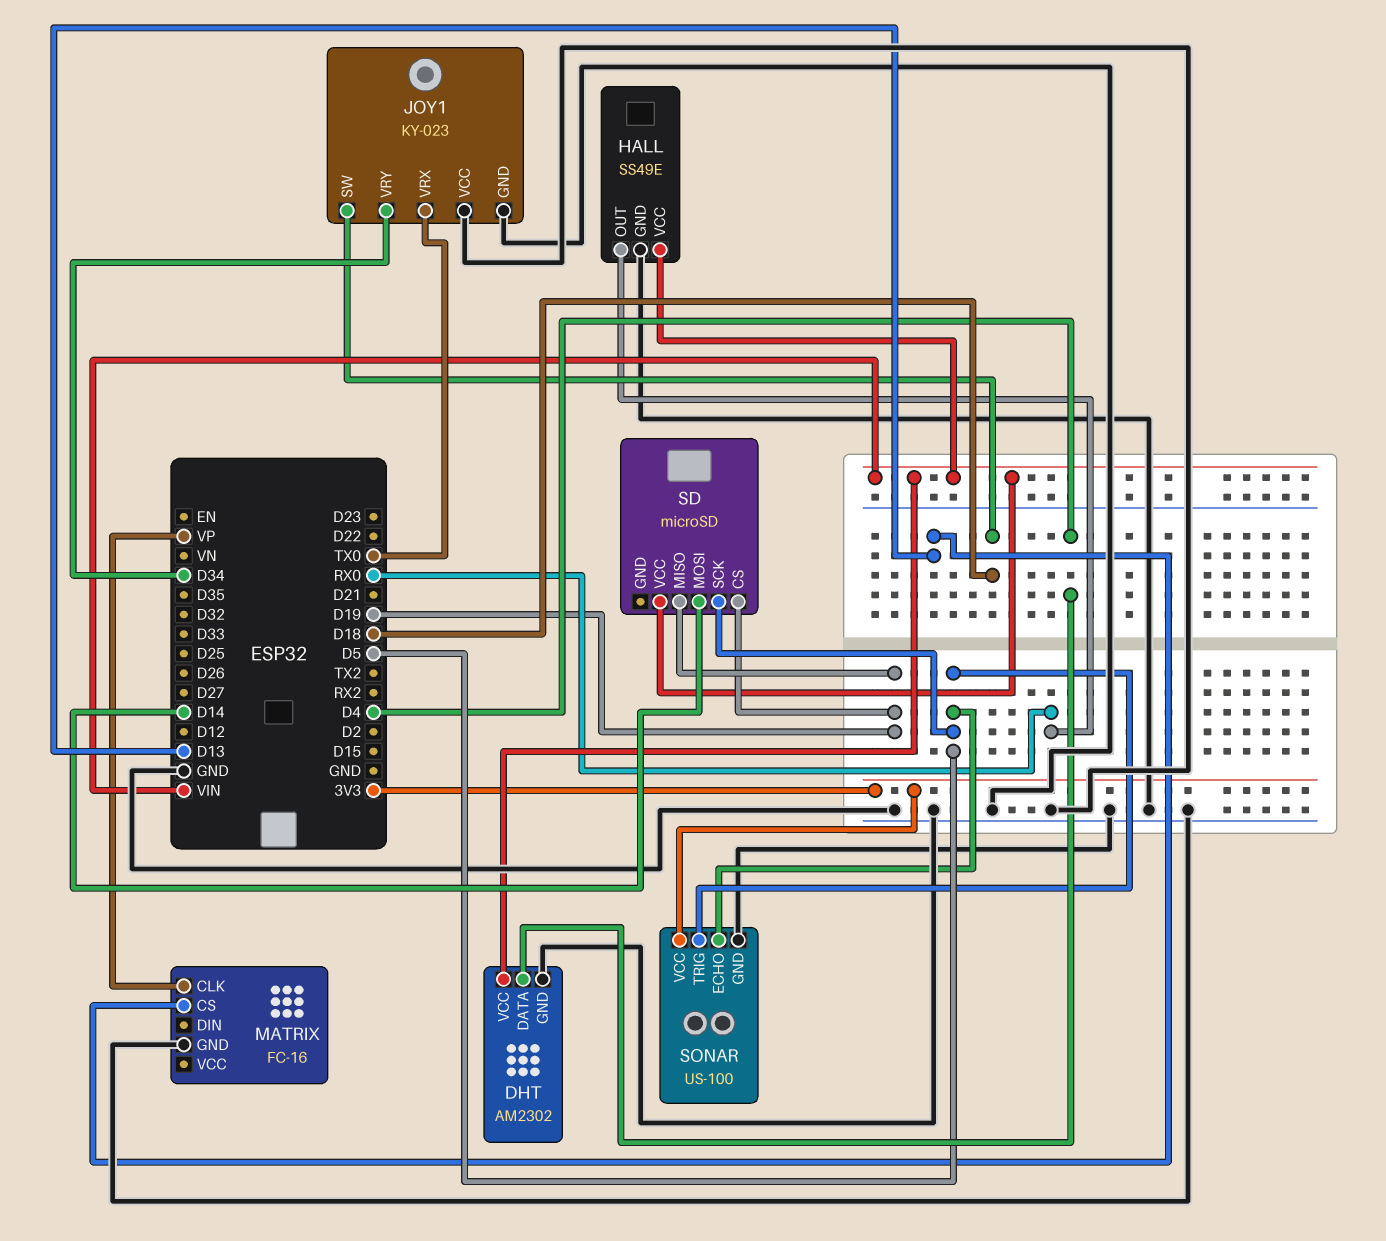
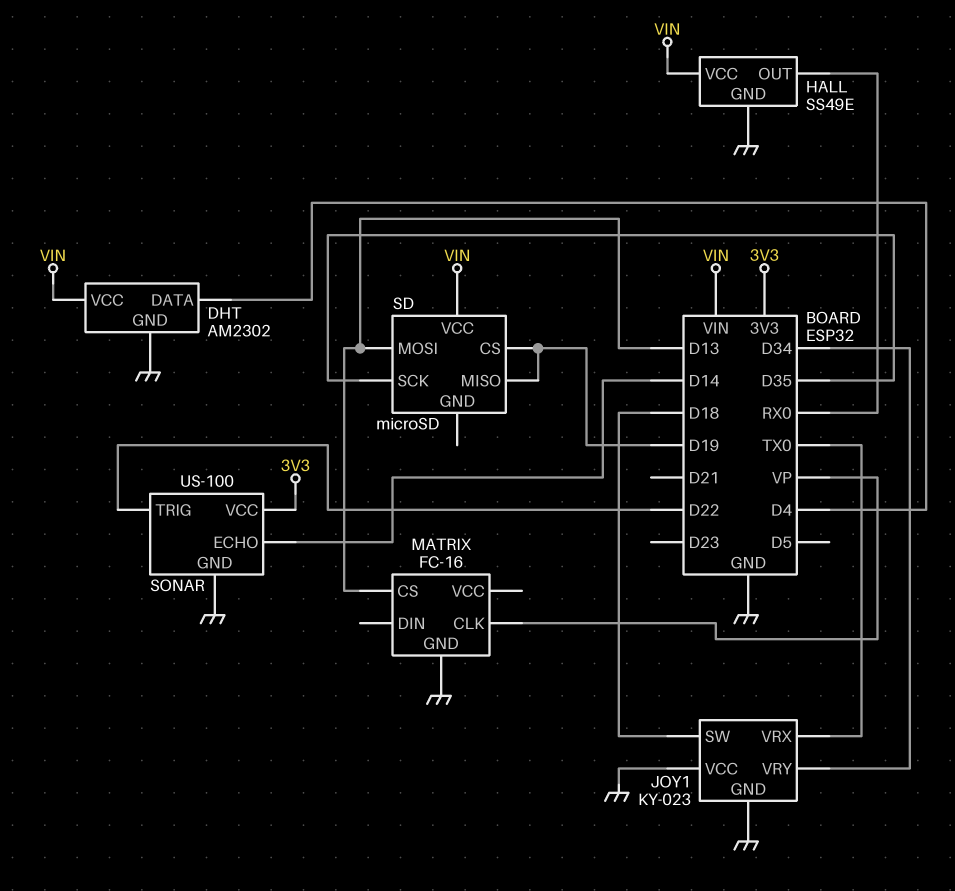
SD pin MOSI: D14 -> D13
SD pin SCK: D5 -> D35
SONAR pin ECHO: D5 -> D14
SONAR pin TRIG: D5 -> D22

